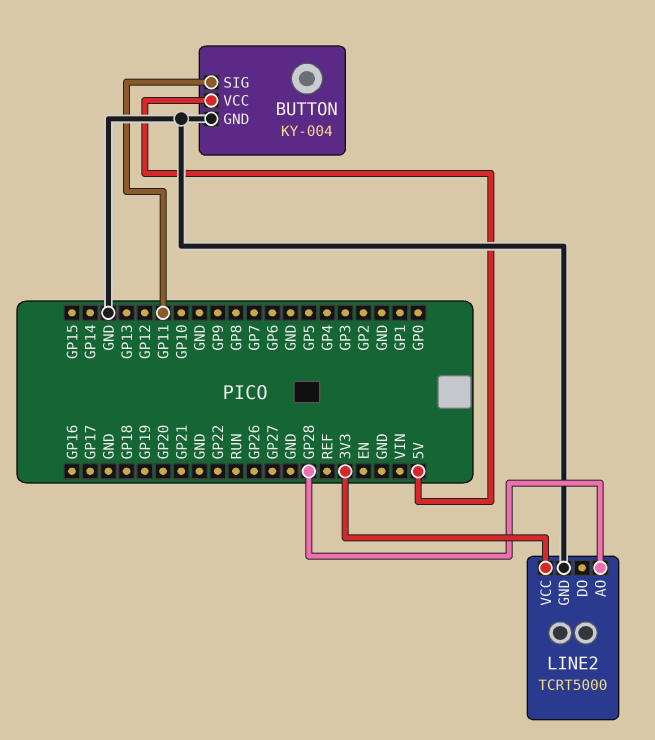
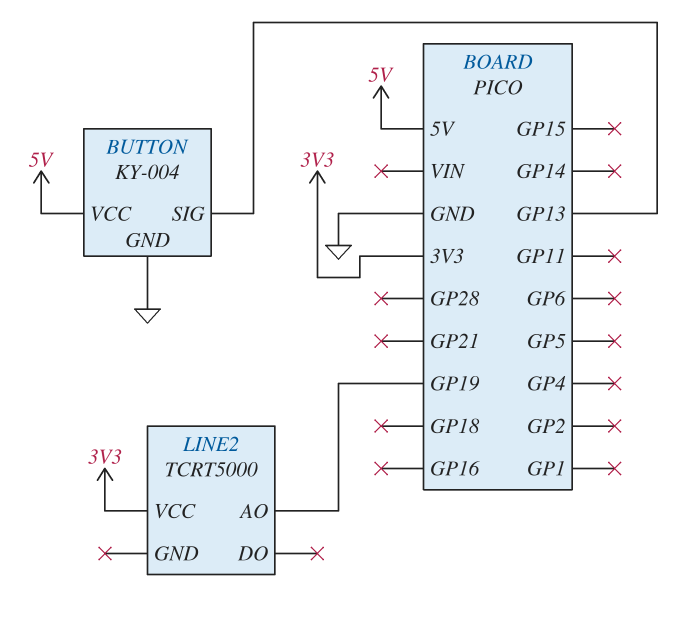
BUTTON pin SIG: GP11 -> GP13
LINE2 pin AO: GP28 -> GP19
LINE2 pin GND: GND -> none

